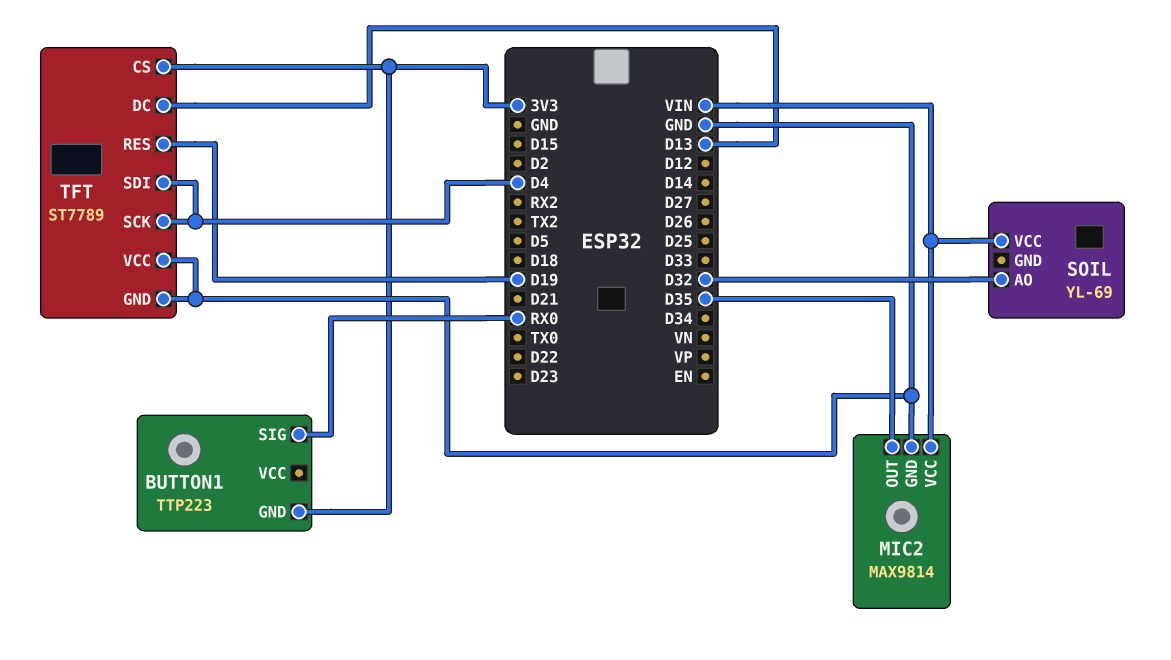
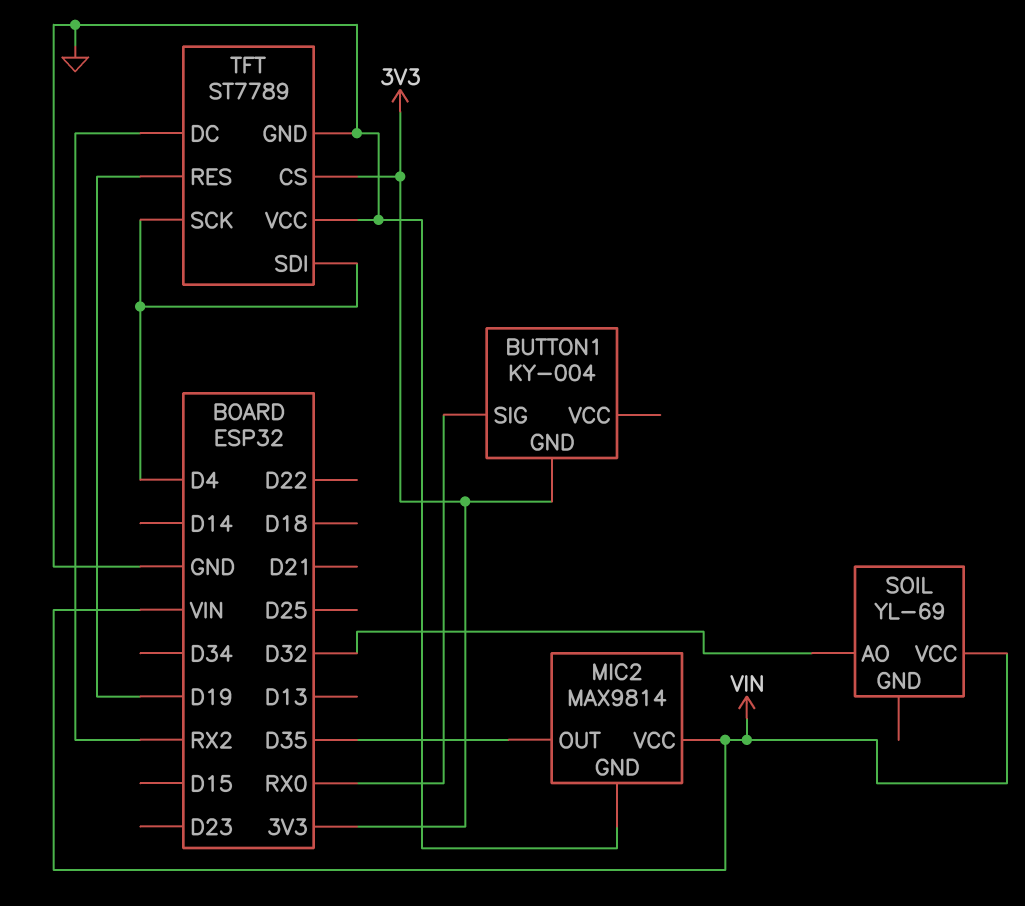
BUTTON1: TTP223 -> KY-004
TFT pin DC: D13 -> RX2

